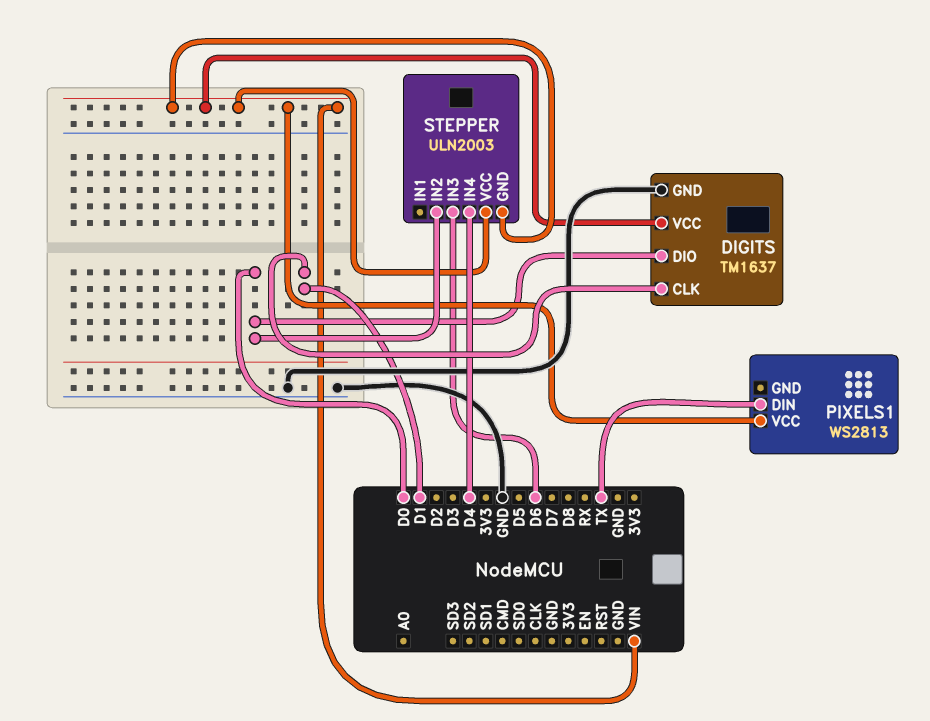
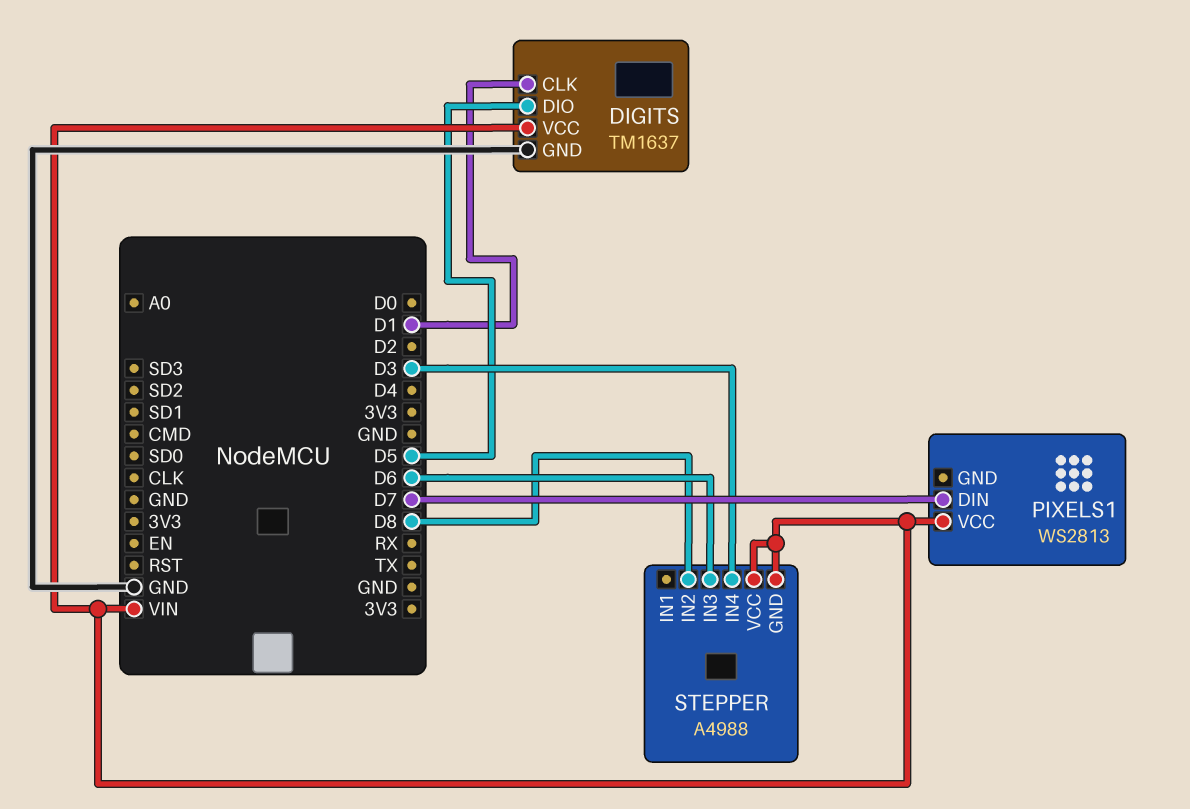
DIGITS pin DIO: D0 -> D5
PIXELS1 pin DIN: TX -> D7
STEPPER: ULN2003 -> A4988
STEPPER pin IN2: D0 -> D8
STEPPER pin IN4: D4 -> D3

